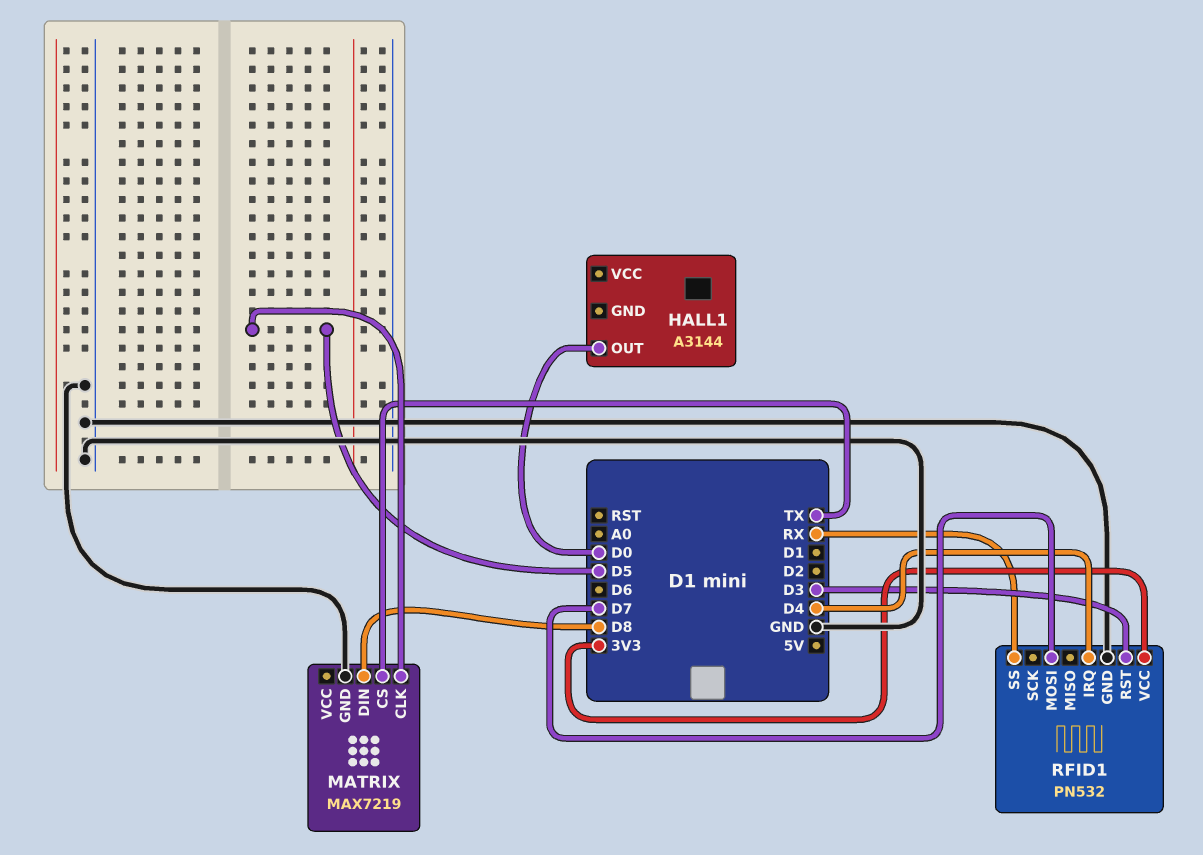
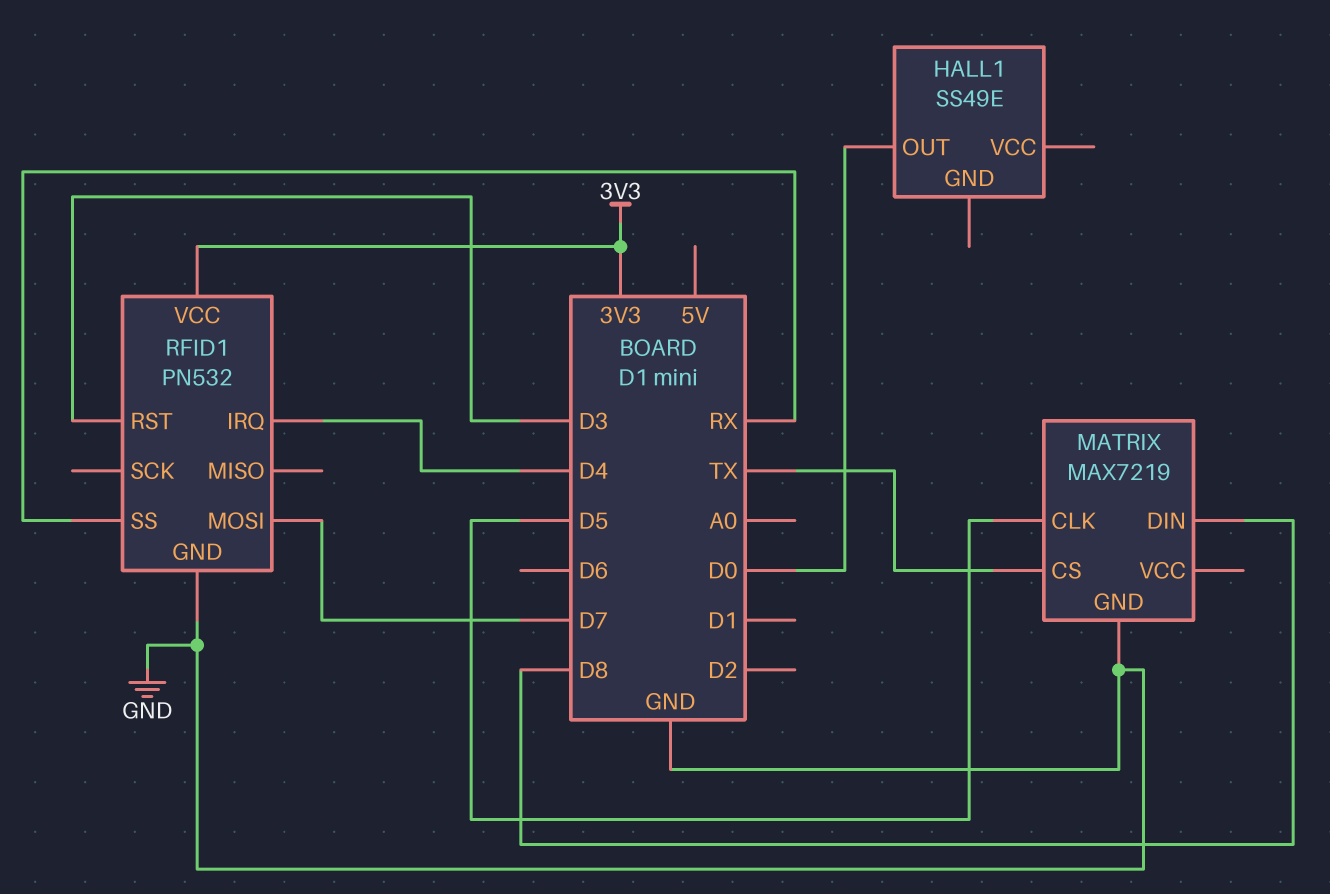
HALL1: A3144 -> SS49E

